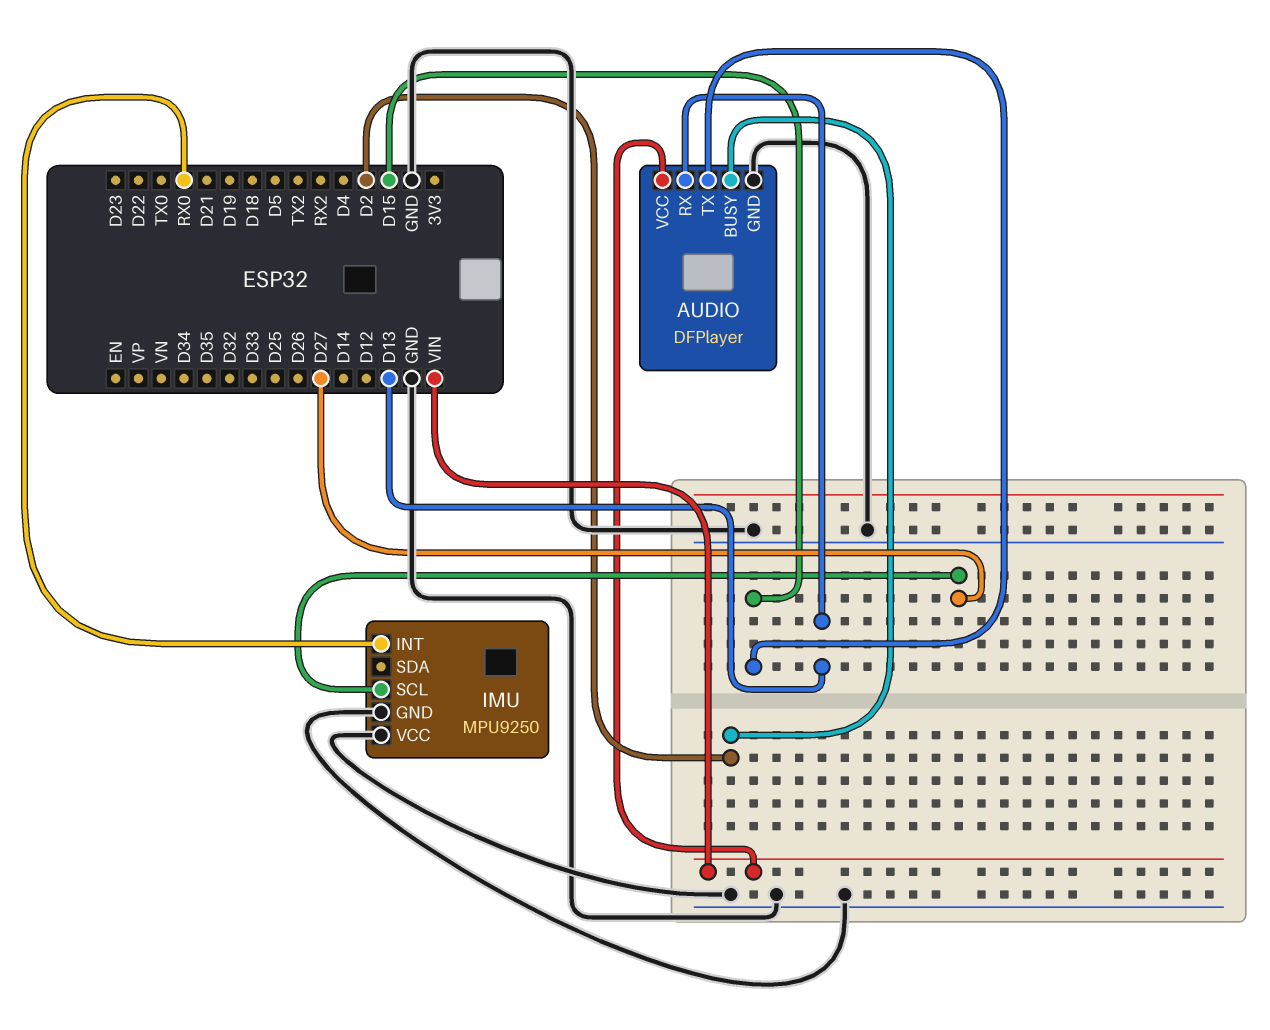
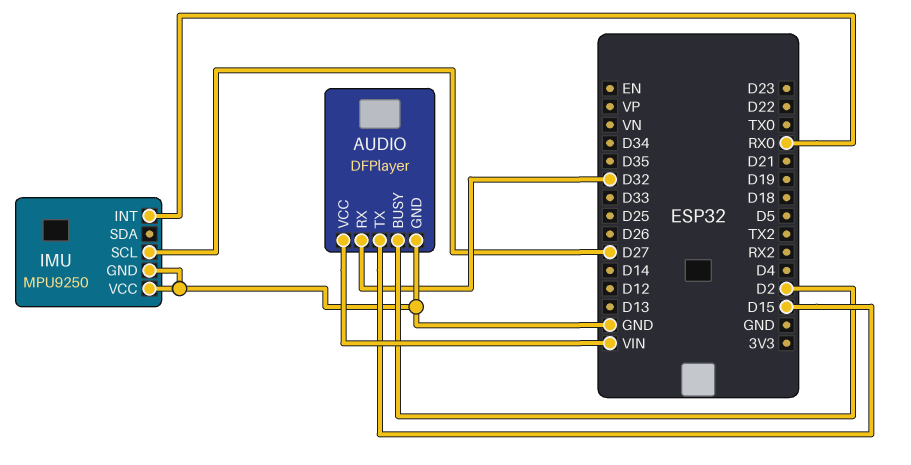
AUDIO pin RX: D13 -> D32

